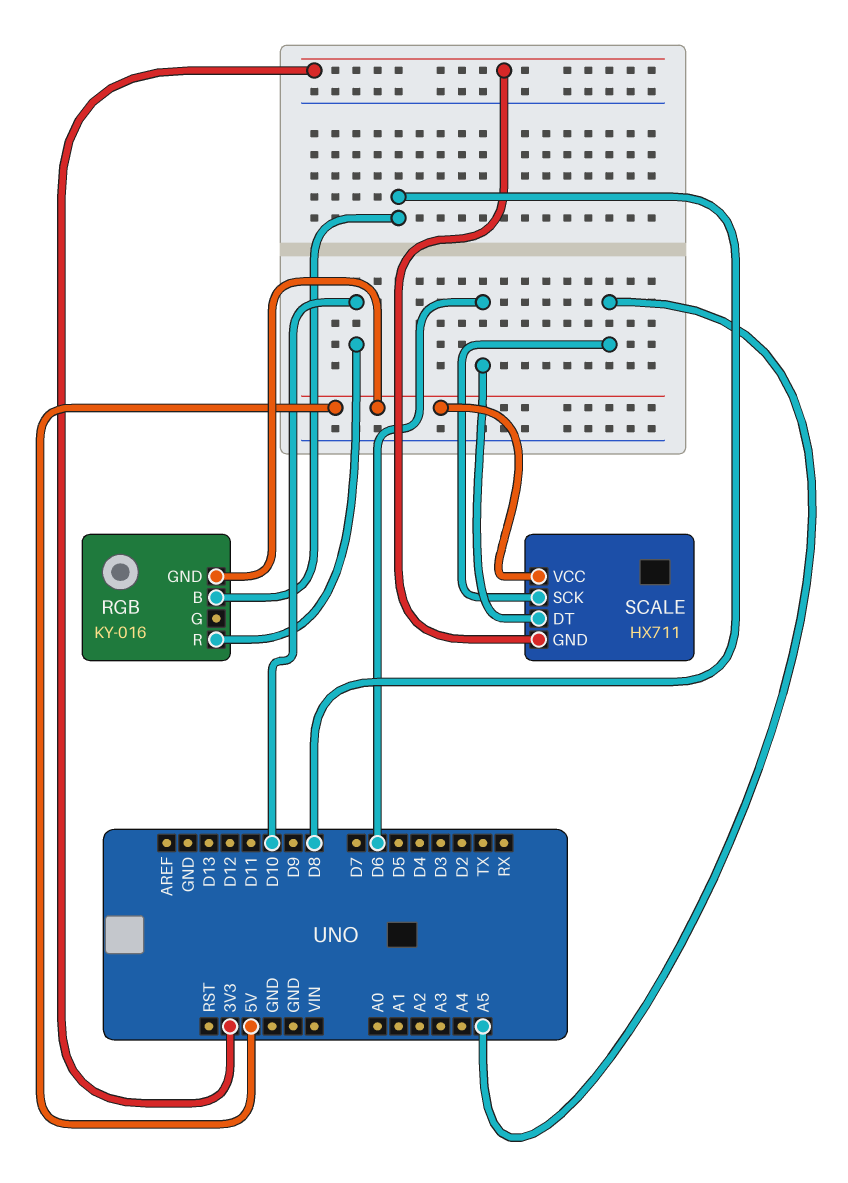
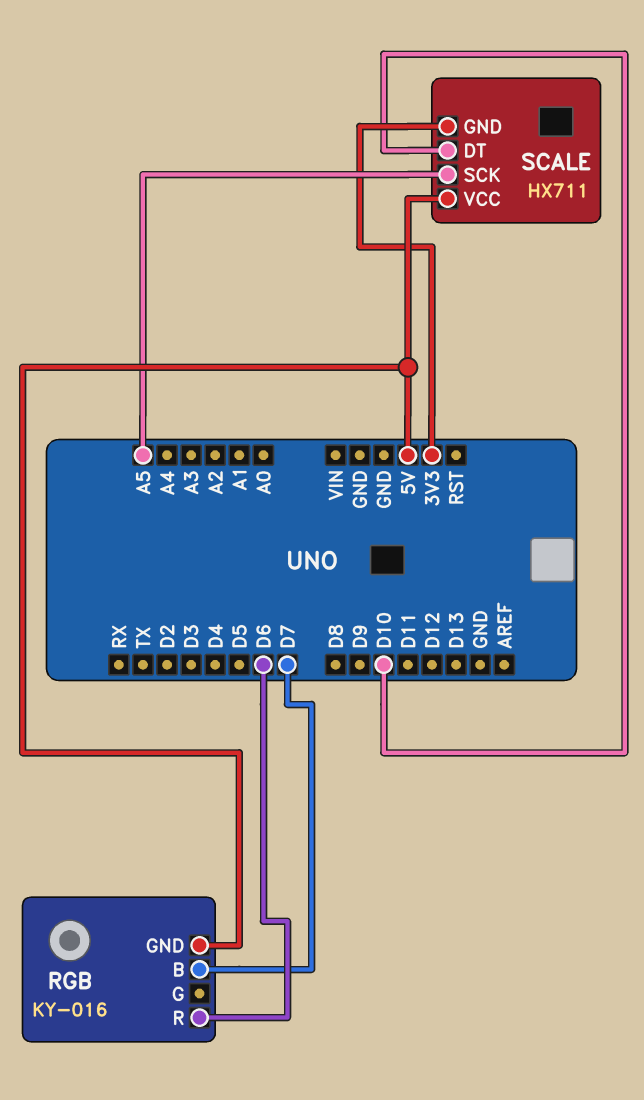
RGB pin B: D8 -> D7
RGB pin R: D10 -> D6
SCALE pin DT: D6 -> D10

